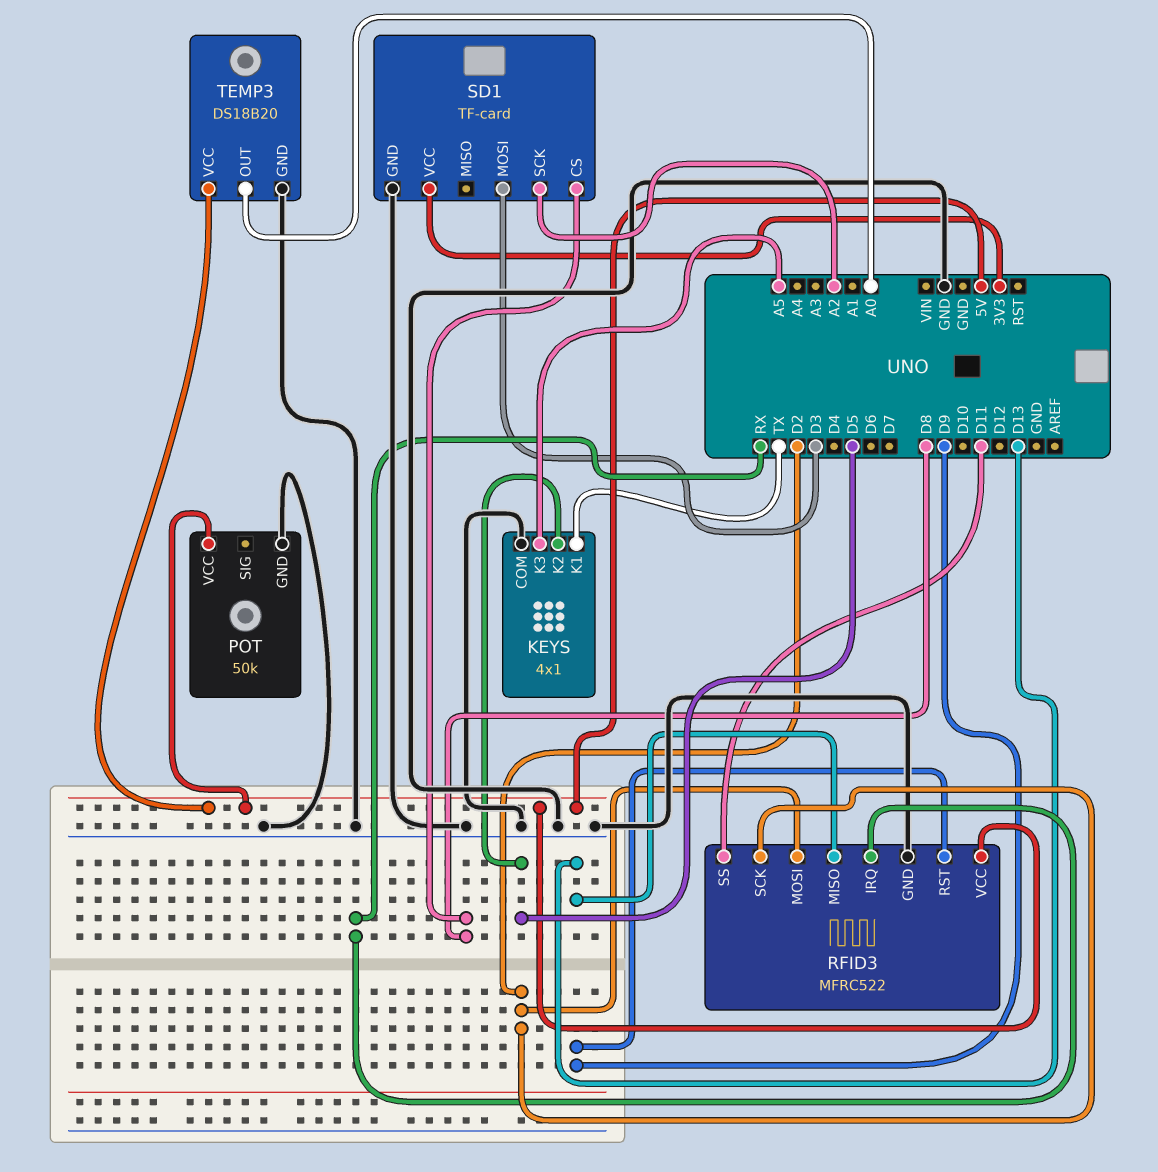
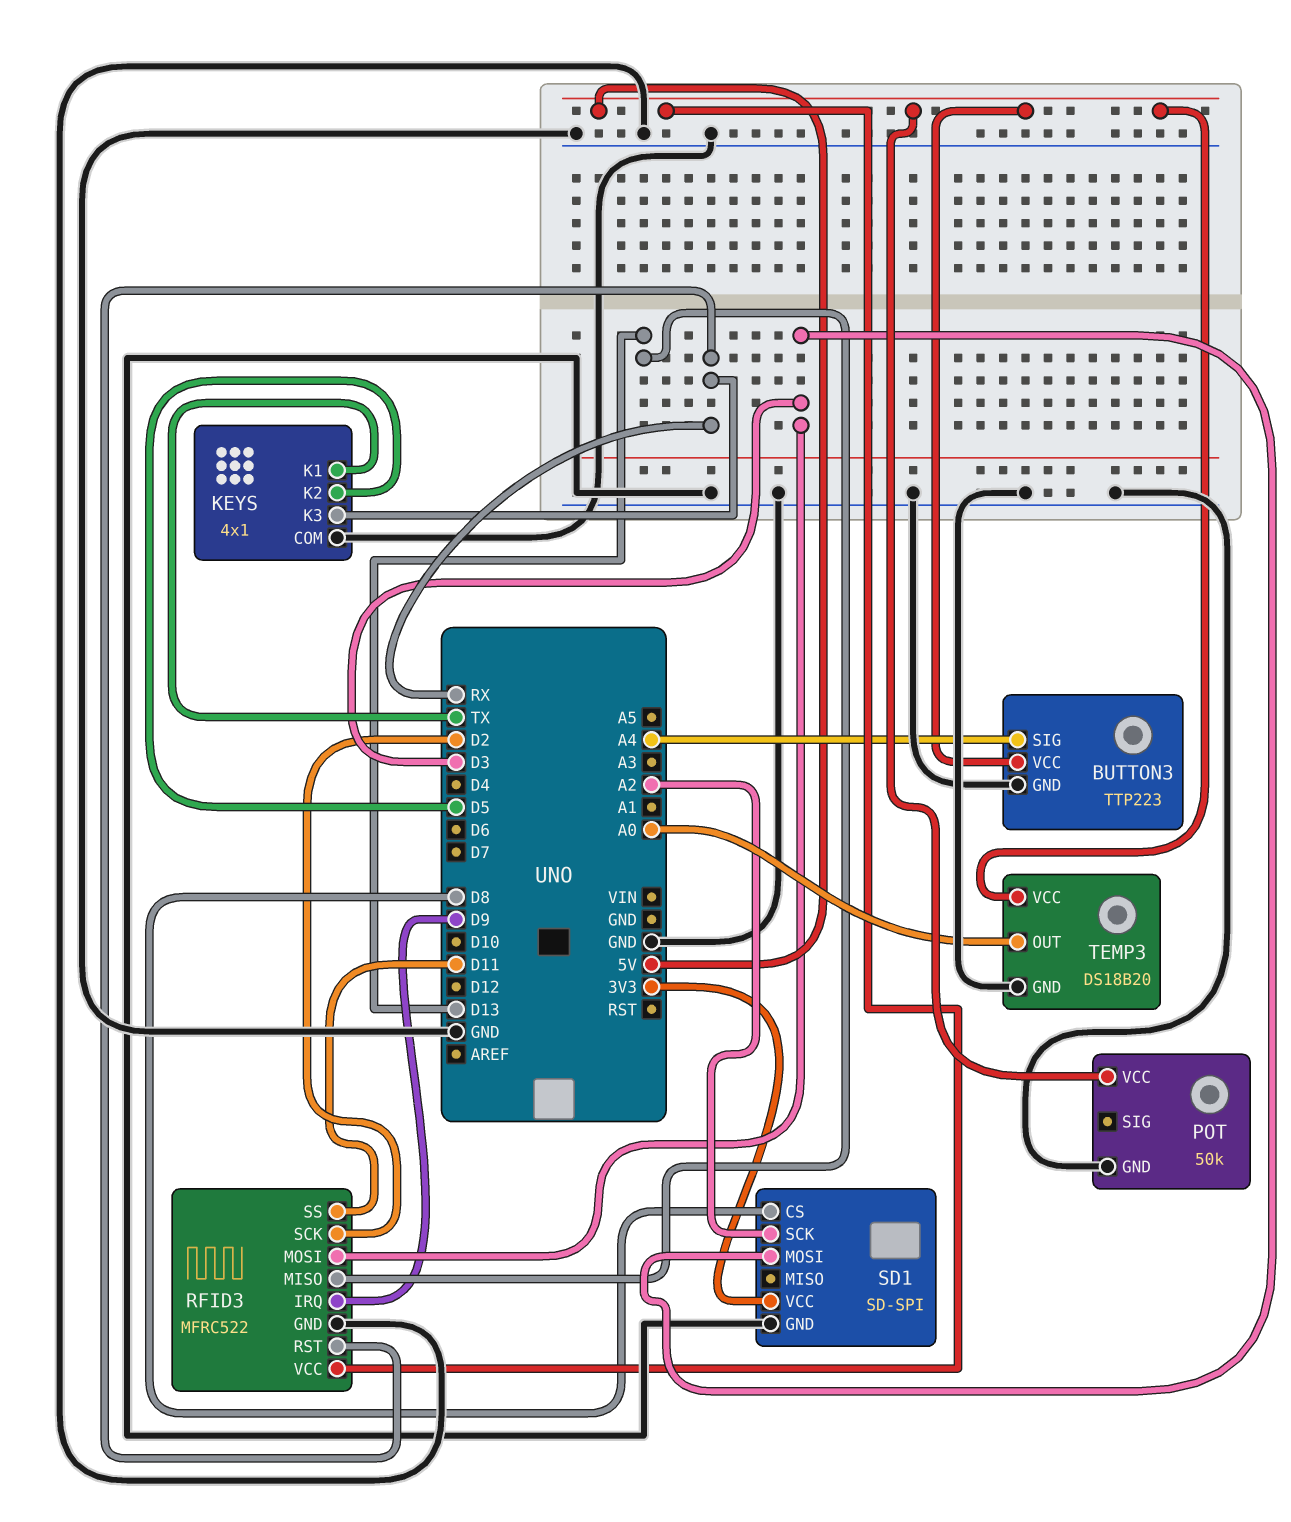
BUTTON3: none -> TTP223
BUTTON3 pin GND: none -> GND
BUTTON3 pin SIG: none -> A4
BUTTON3 pin VCC: none -> 5V
KEYS pin K3: A5 -> RX
RFID3 pin IRQ: RX -> D9
RFID3 pin MOSI: D2 -> D3
RFID3 pin RST: D9 -> RX
SD1: TF-card -> SD-SPI

